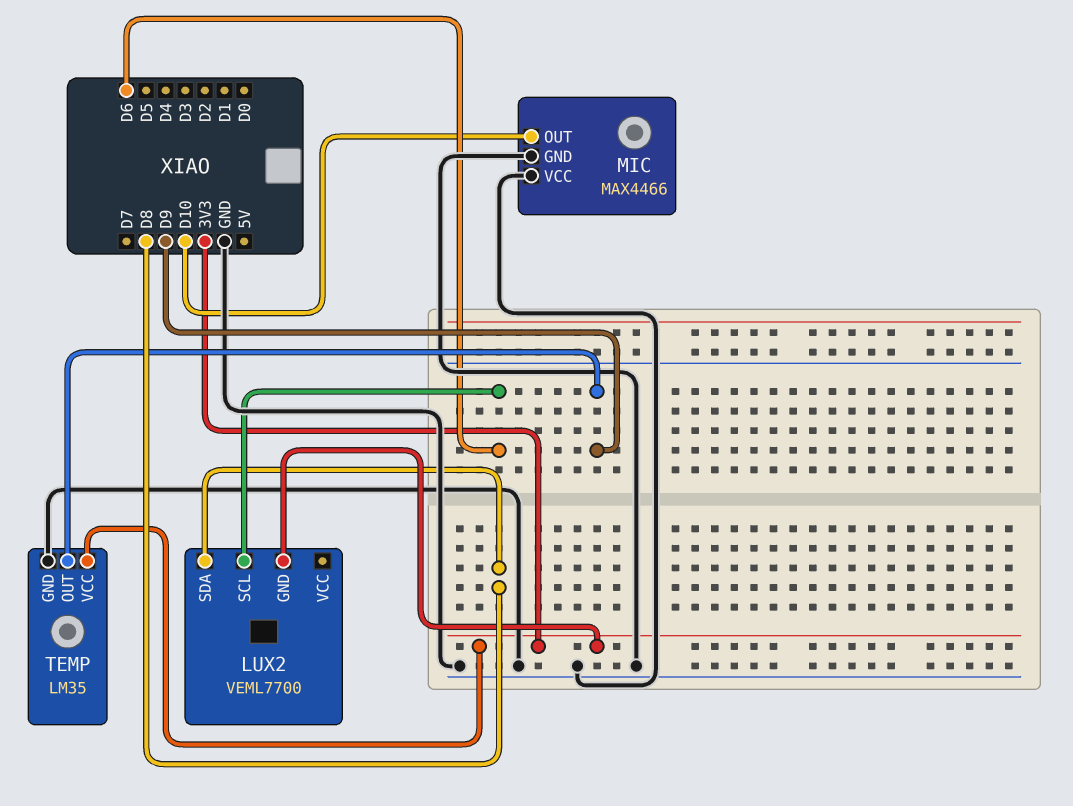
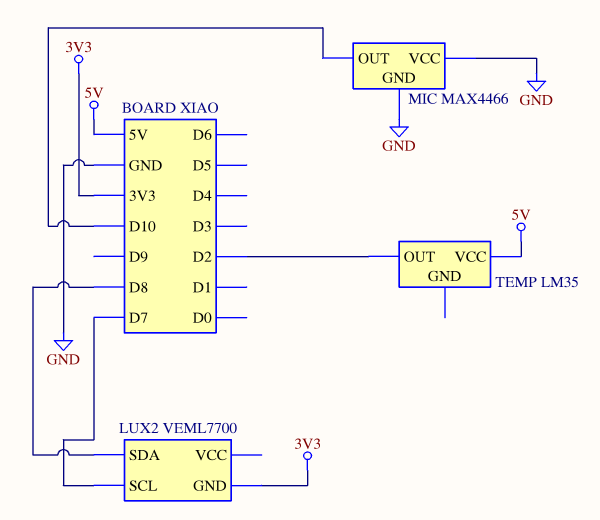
LUX2 pin SCL: D6 -> D7
TEMP pin GND: GND -> none
TEMP pin OUT: D9 -> D2
TEMP pin VCC: 3V3 -> 5V

